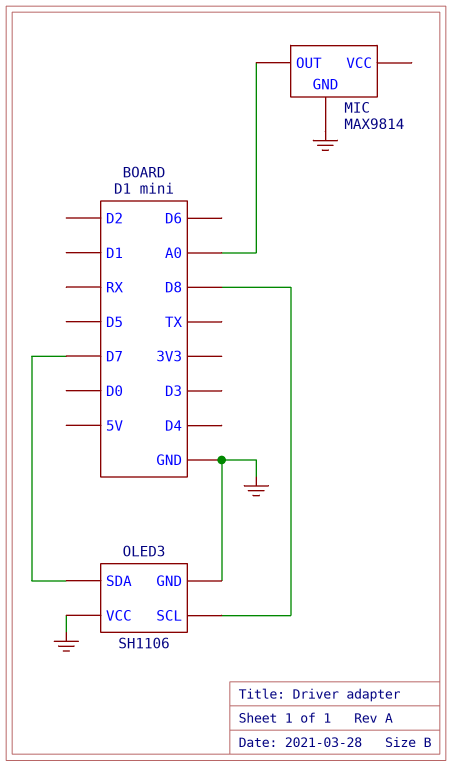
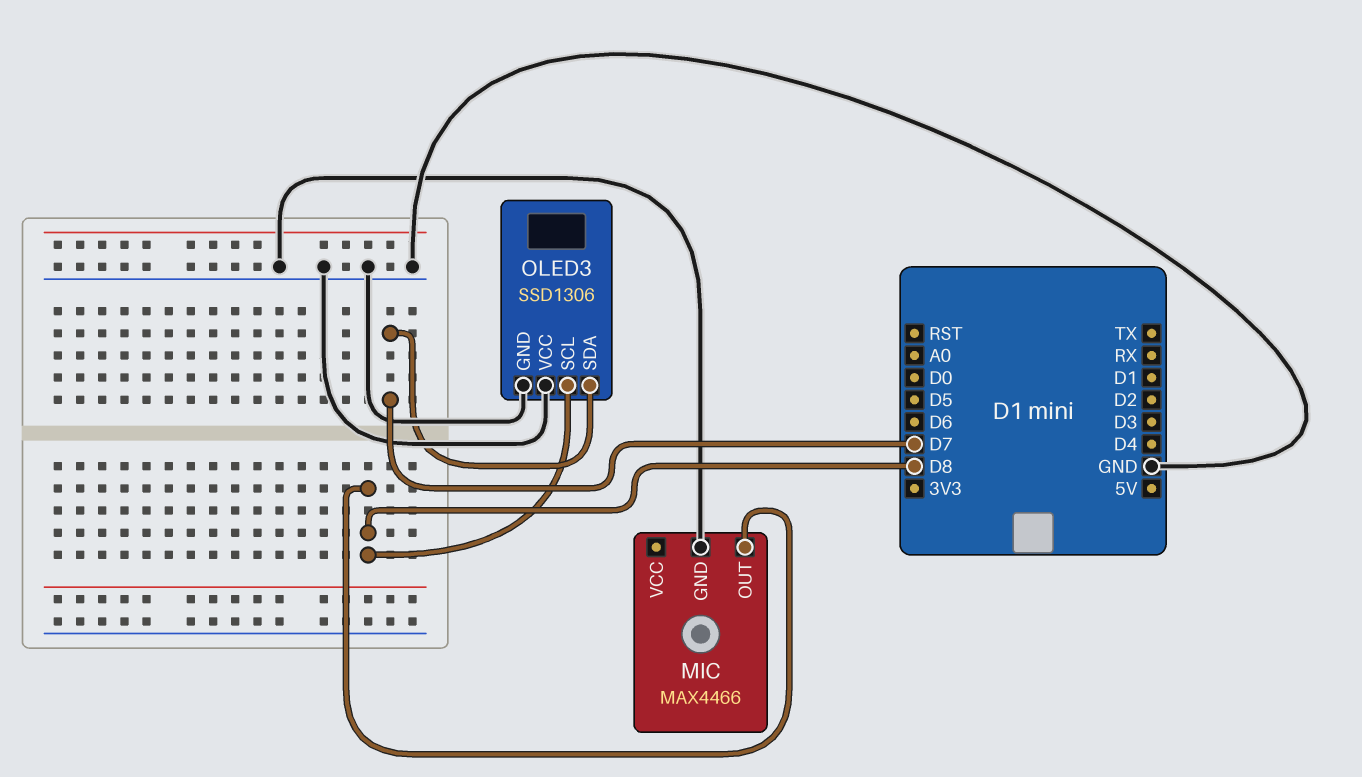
MIC: MAX9814 -> MAX4466
MIC pin OUT: A0 -> D8
OLED3: SH1106 -> SSD1306

